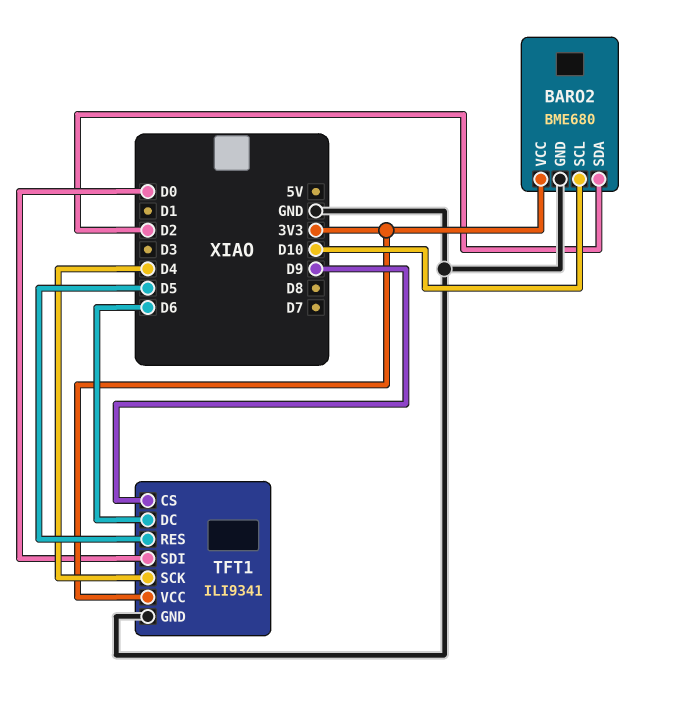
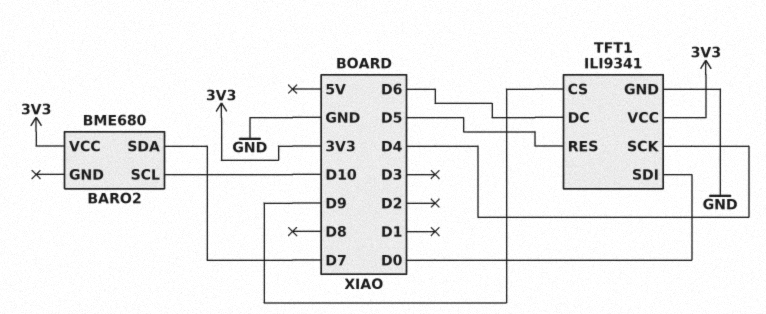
BARO2 pin GND: GND -> none
BARO2 pin SDA: D2 -> D7

